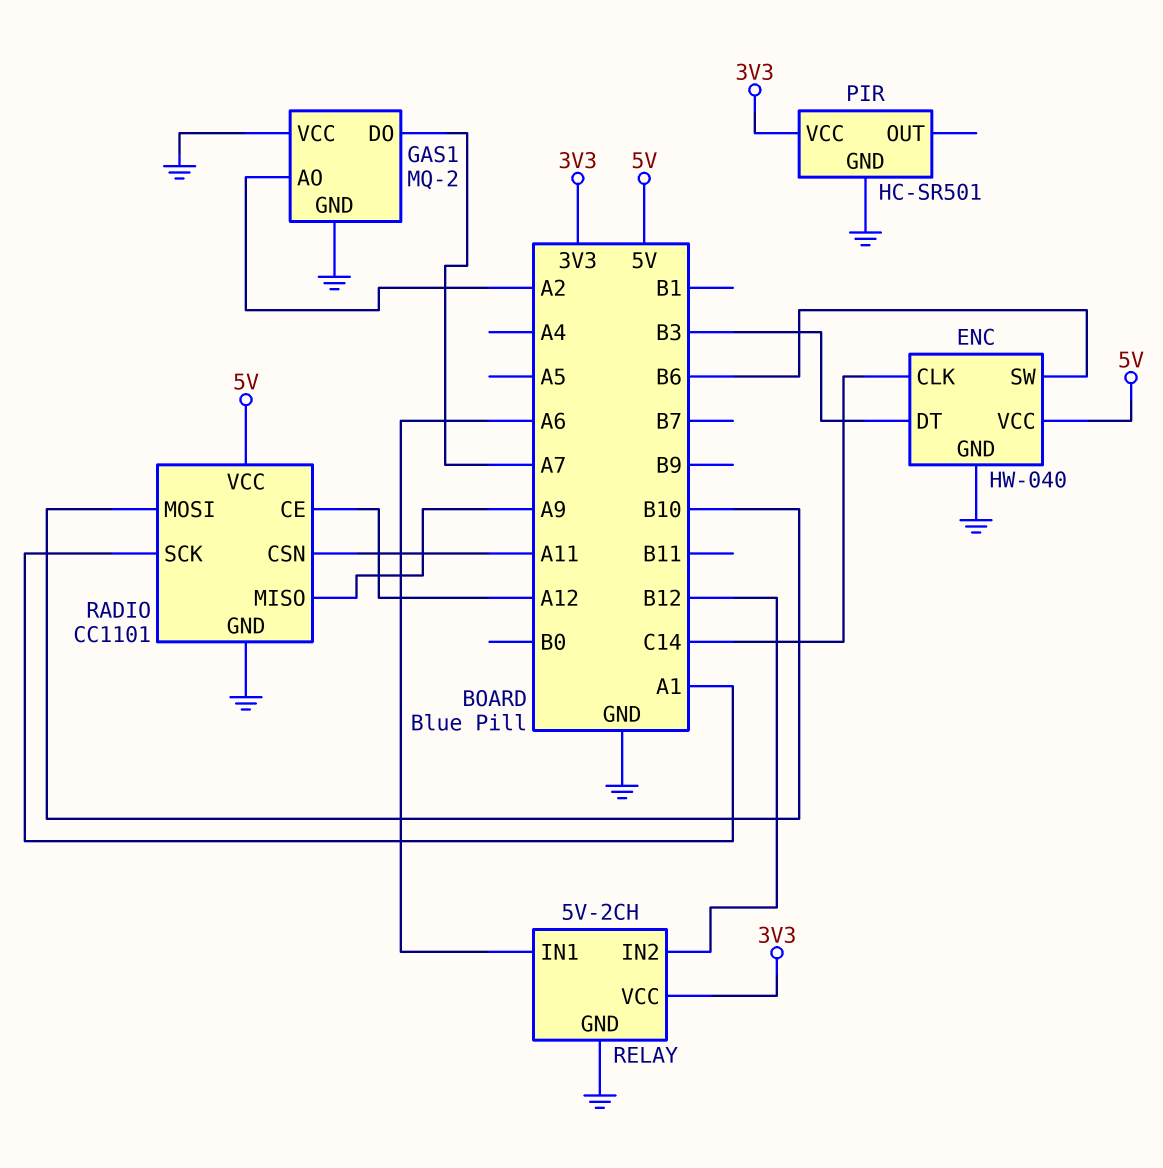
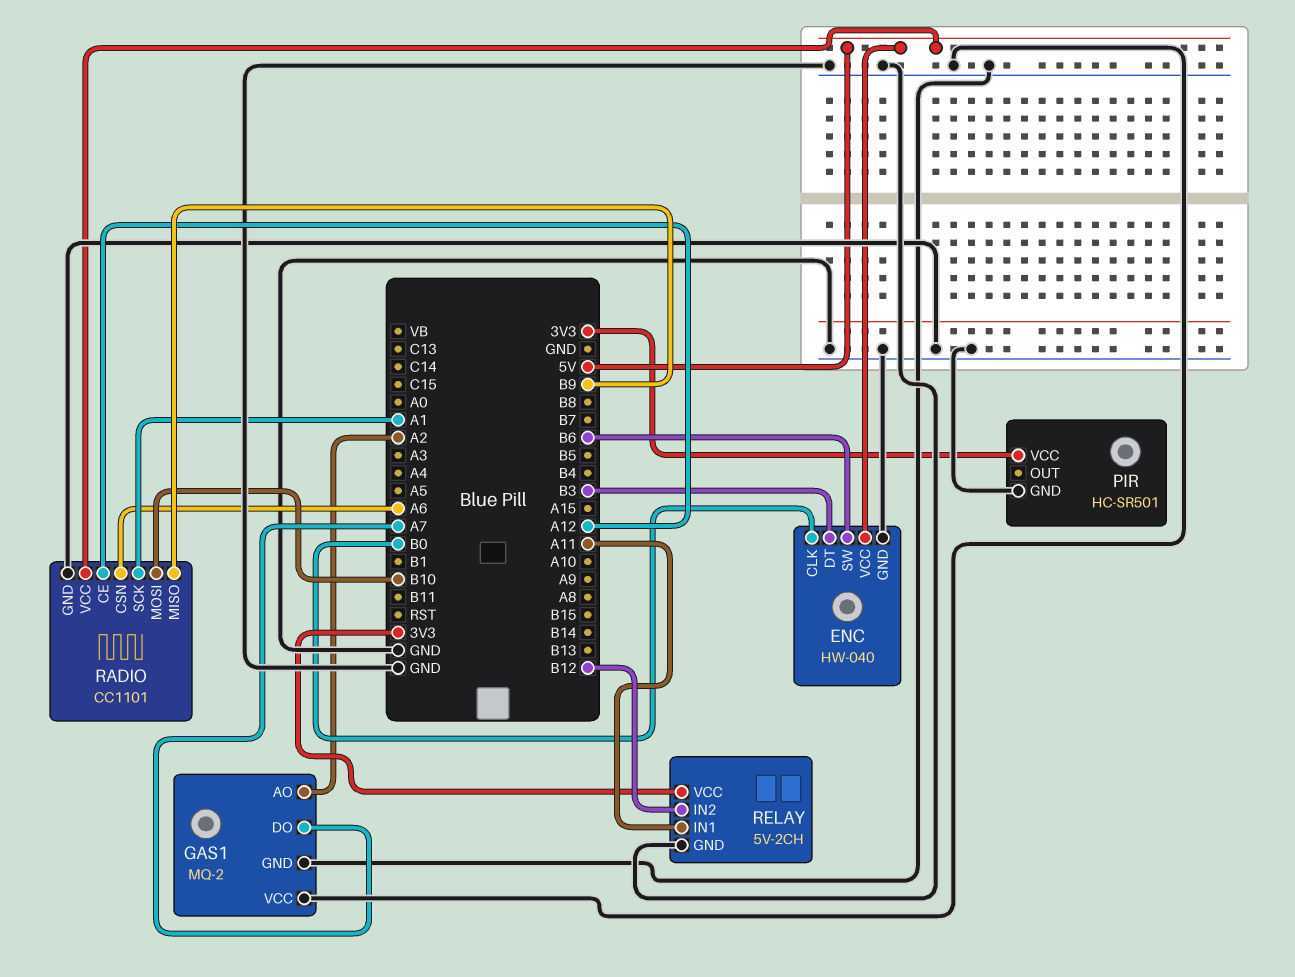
ENC pin CLK: C14 -> B0
RADIO pin CSN: A11 -> A6
RADIO pin MISO: A9 -> B9
RELAY pin IN1: A6 -> A11

